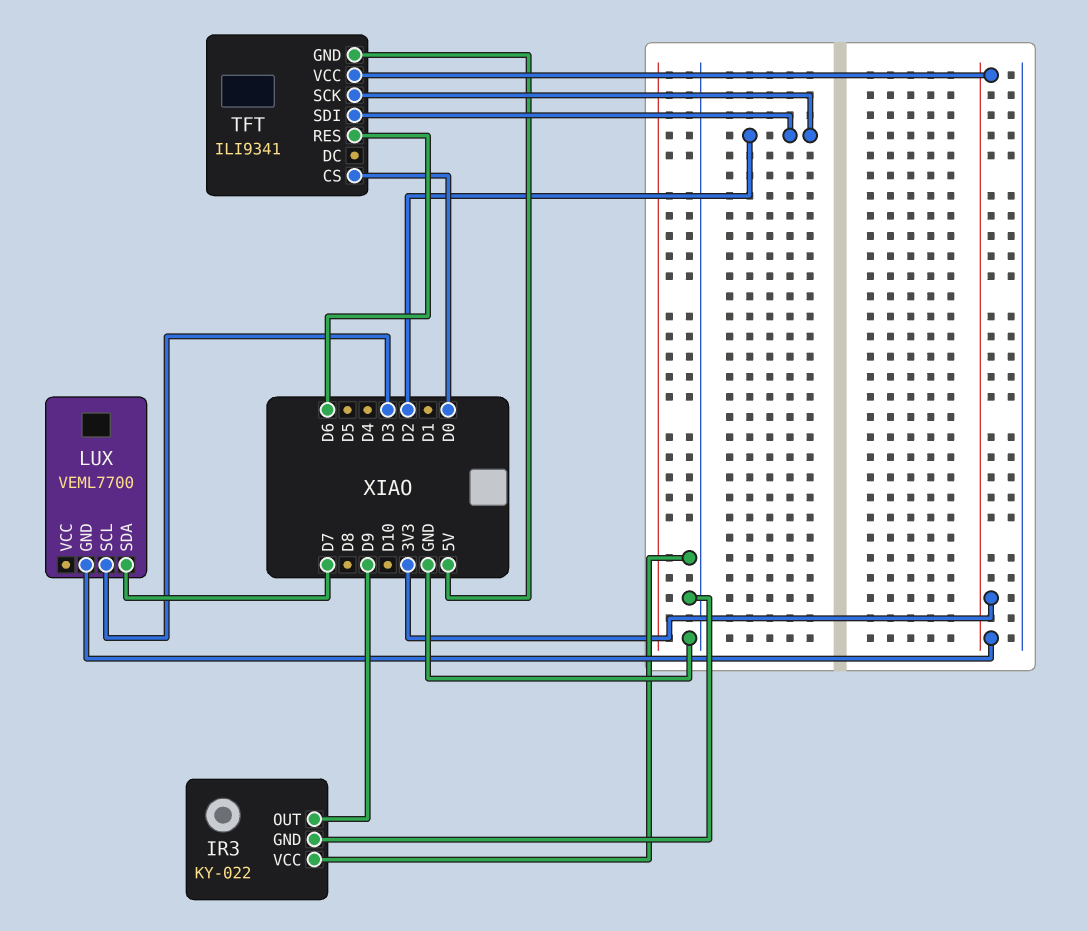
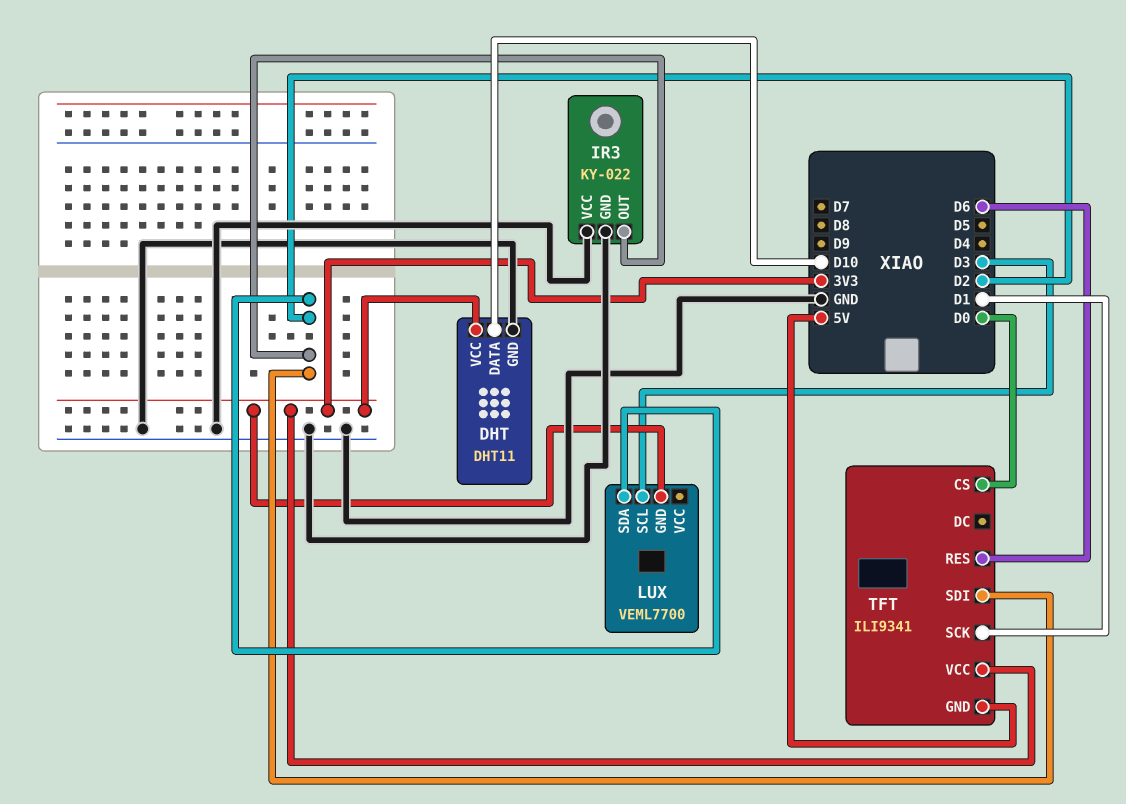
DHT: none -> DHT11
DHT pin DATA: none -> D10
DHT pin GND: none -> GND
DHT pin VCC: none -> 3V3
IR3 pin OUT: D9 -> D2
LUX pin SDA: D7 -> D2
TFT pin SCK: D2 -> D1

